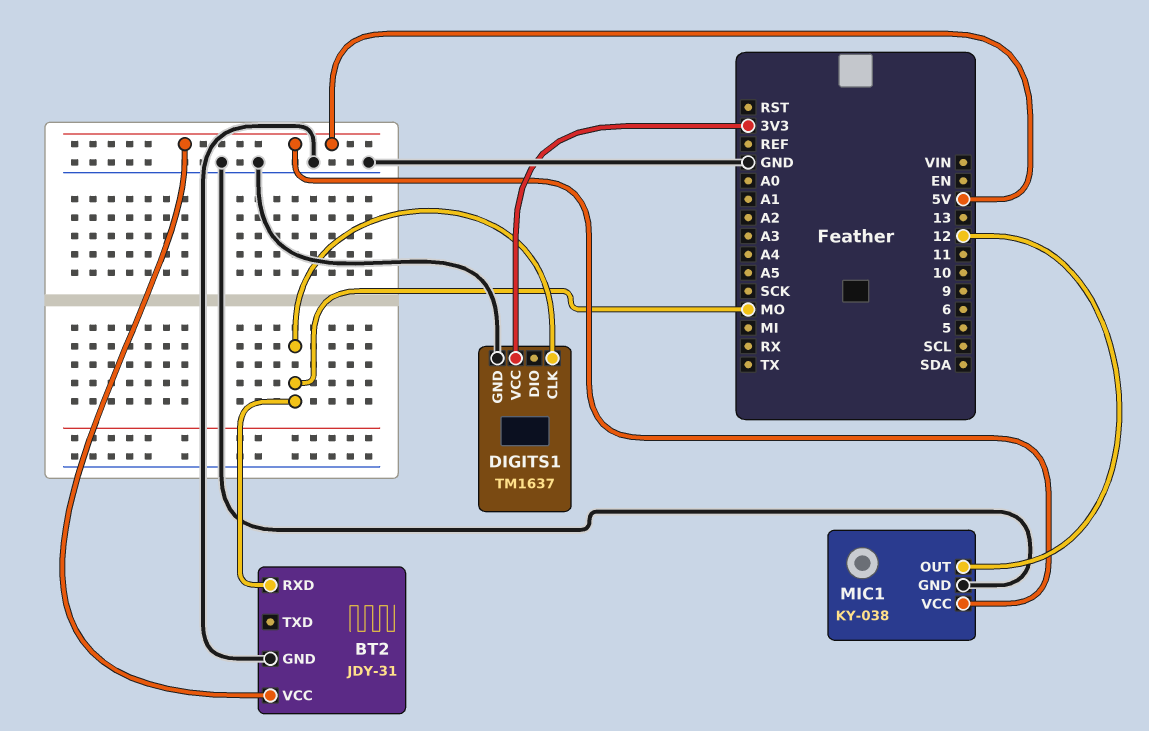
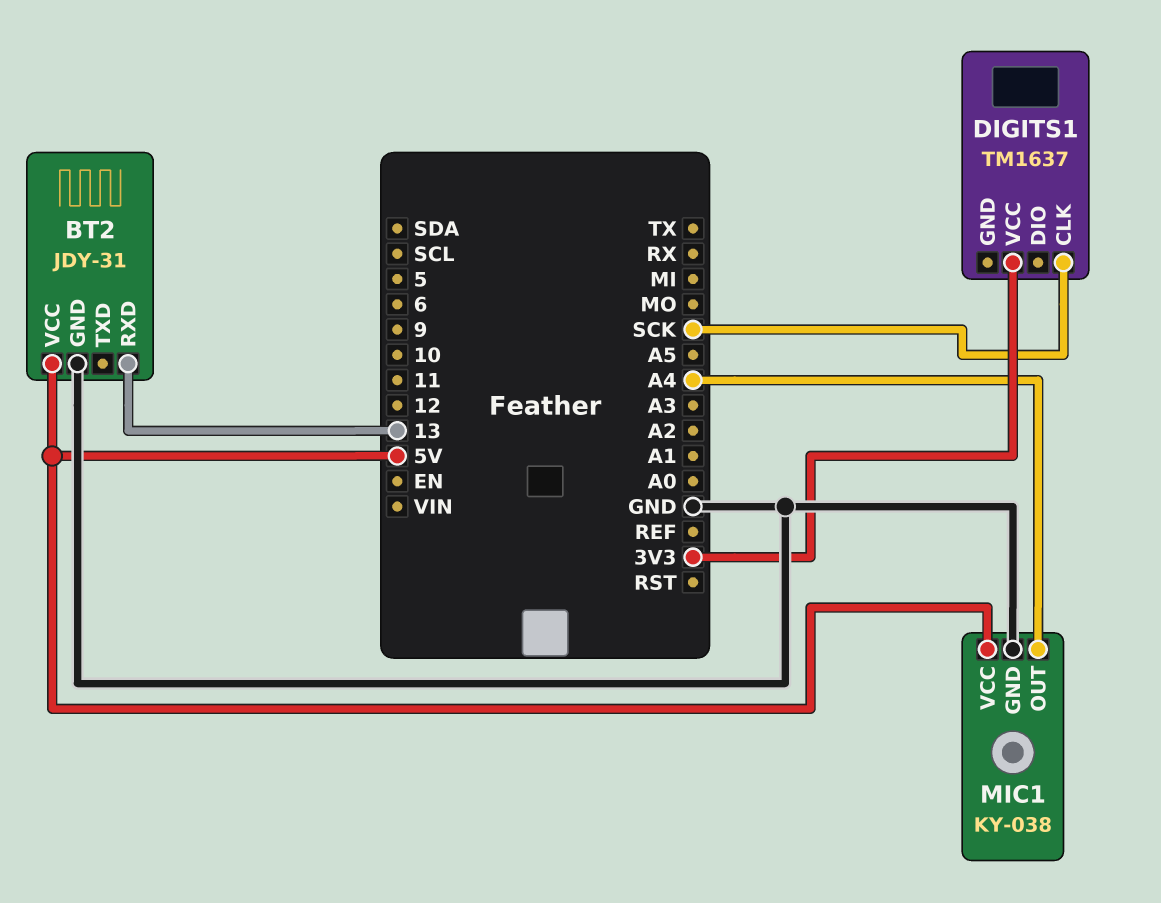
BT2 pin RXD: MO -> 13
DIGITS1 pin CLK: MO -> SCK
DIGITS1 pin GND: GND -> none
MIC1 pin OUT: 12 -> A4

